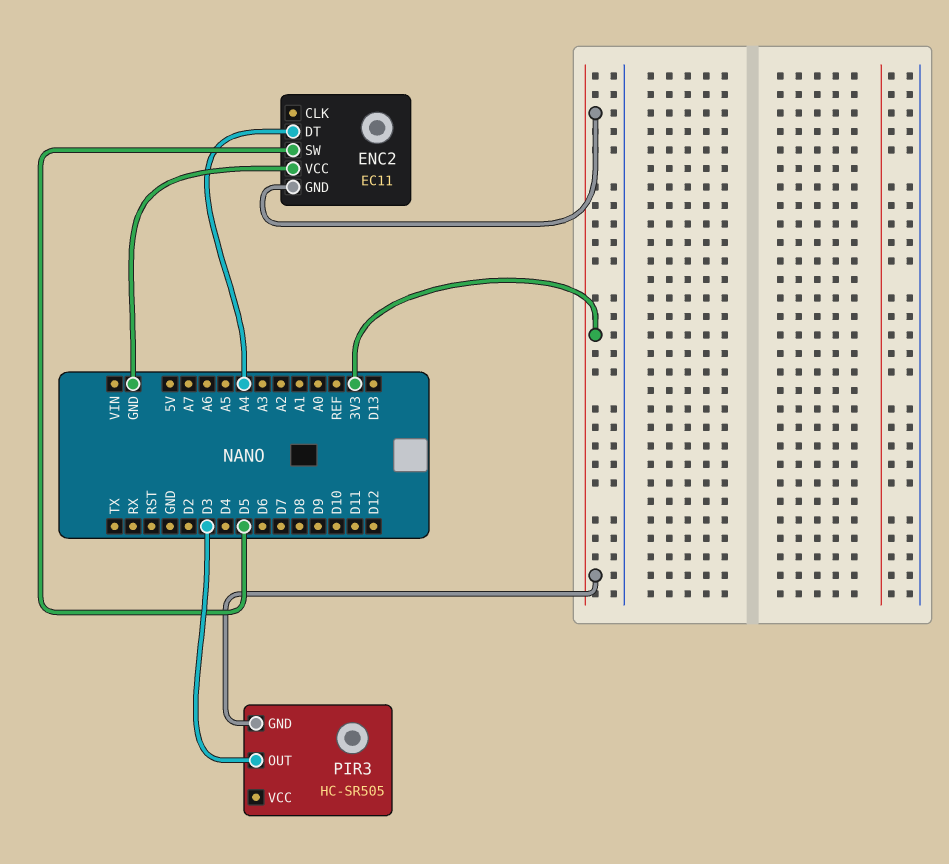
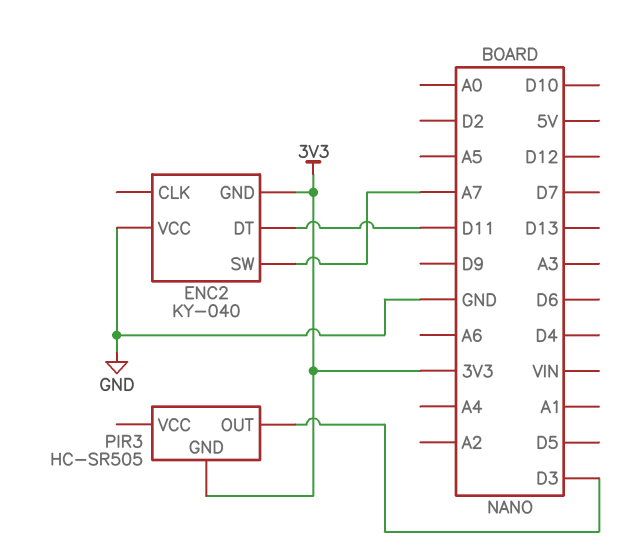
ENC2: EC11 -> KY-040
ENC2 pin DT: A4 -> D11
ENC2 pin SW: D5 -> A7

